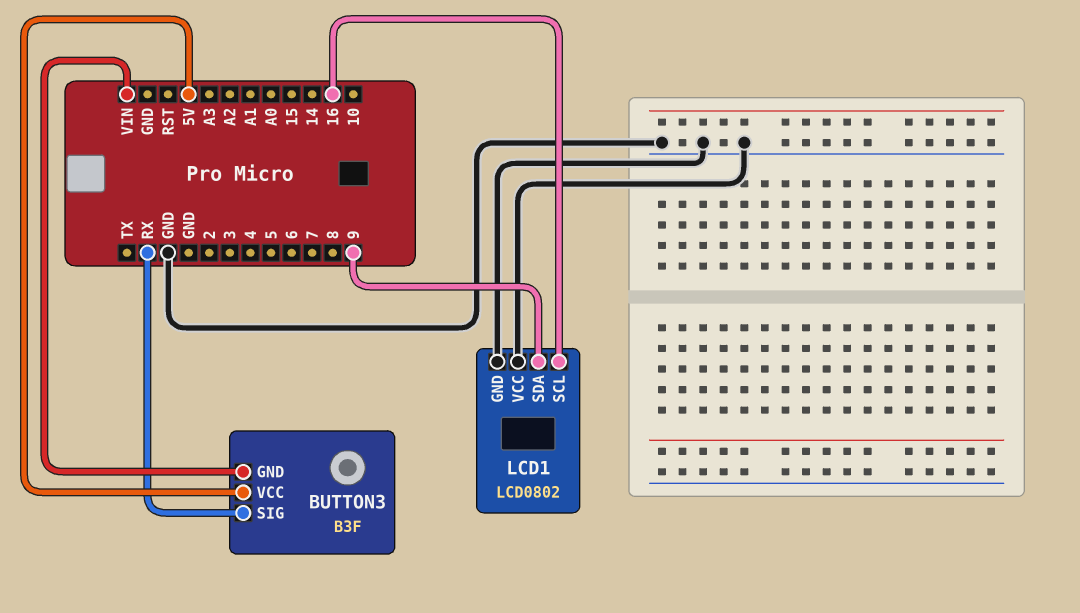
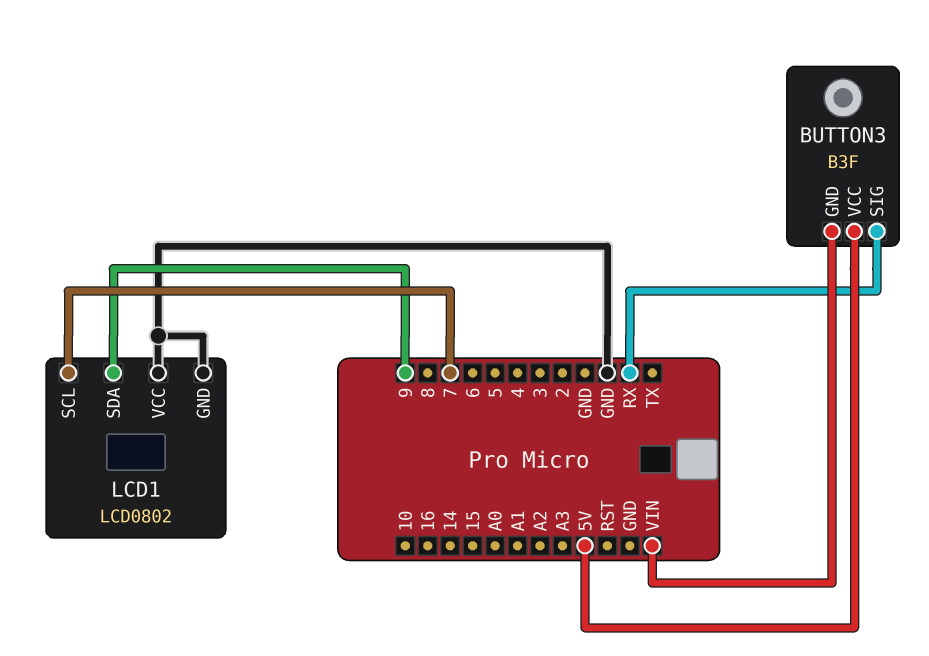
LCD1 pin SCL: 16 -> 7

